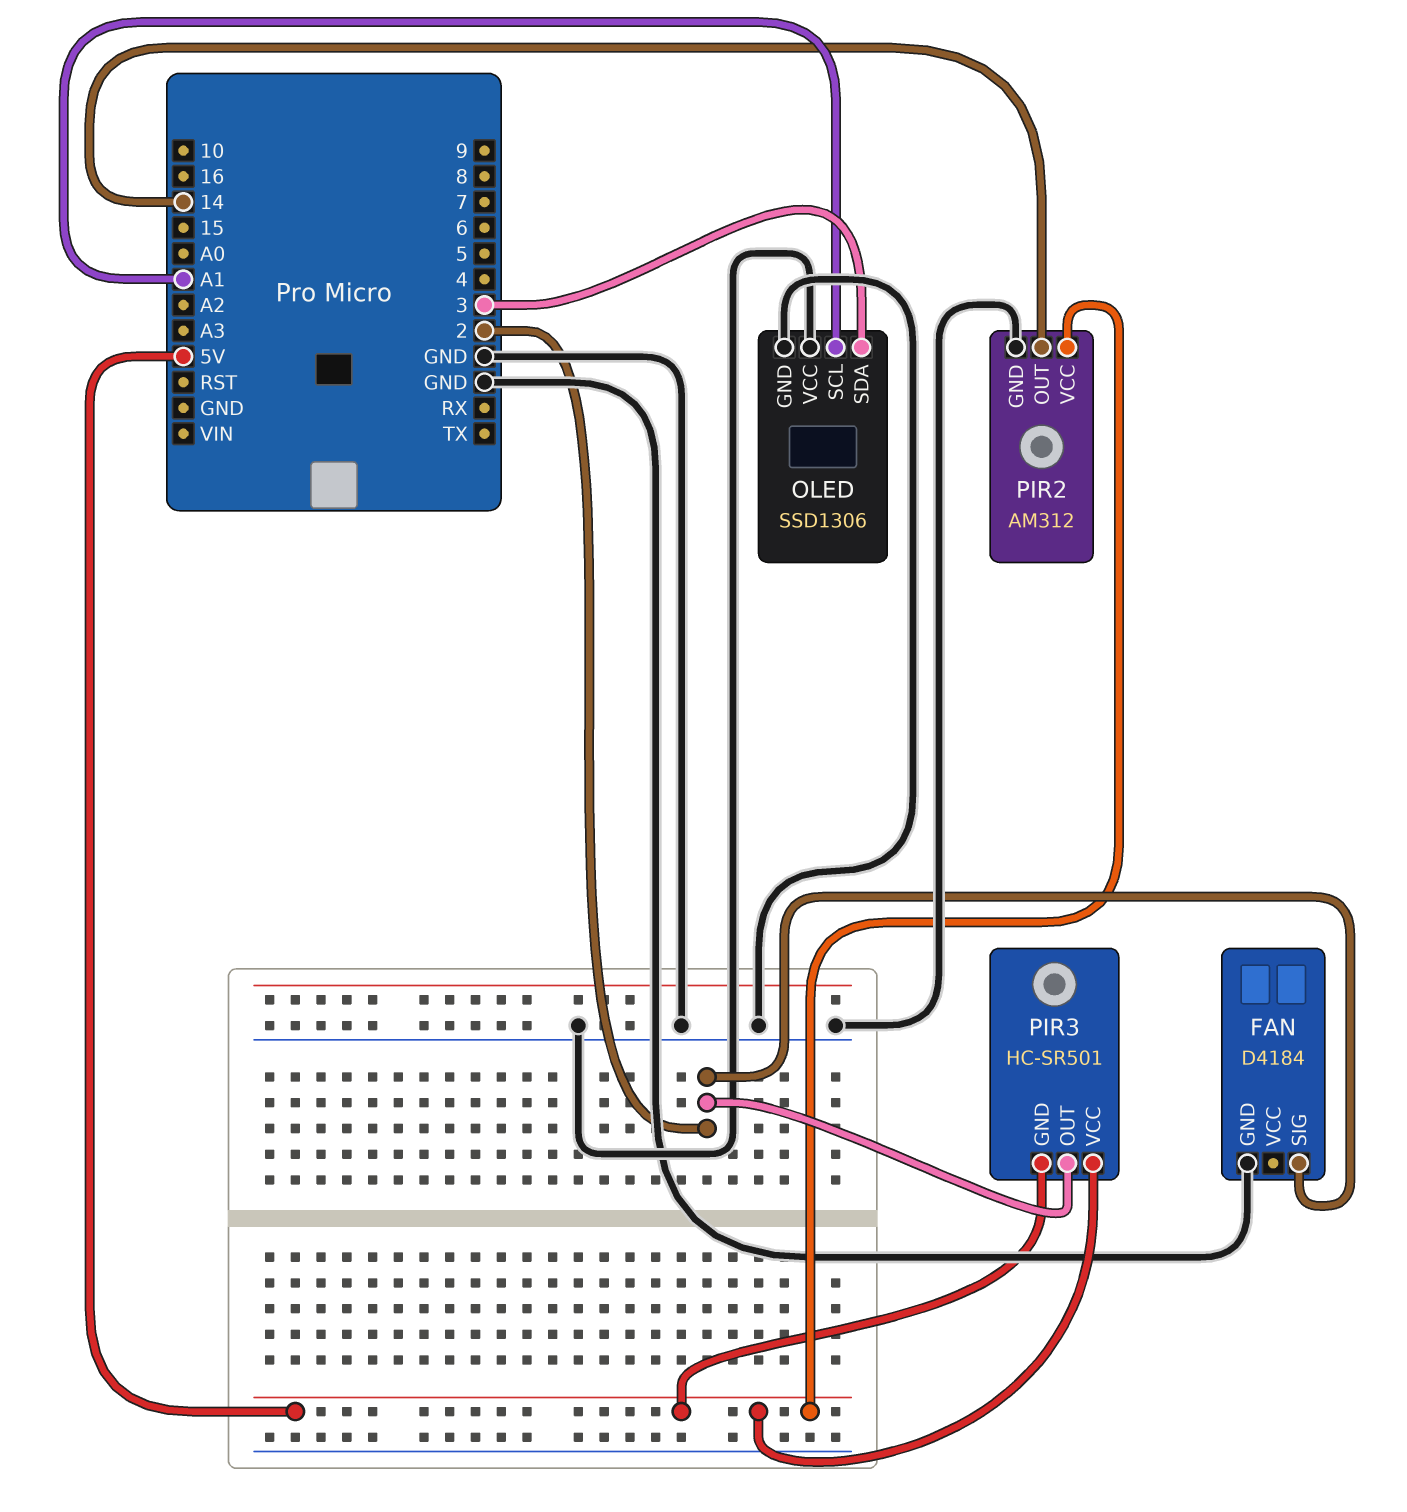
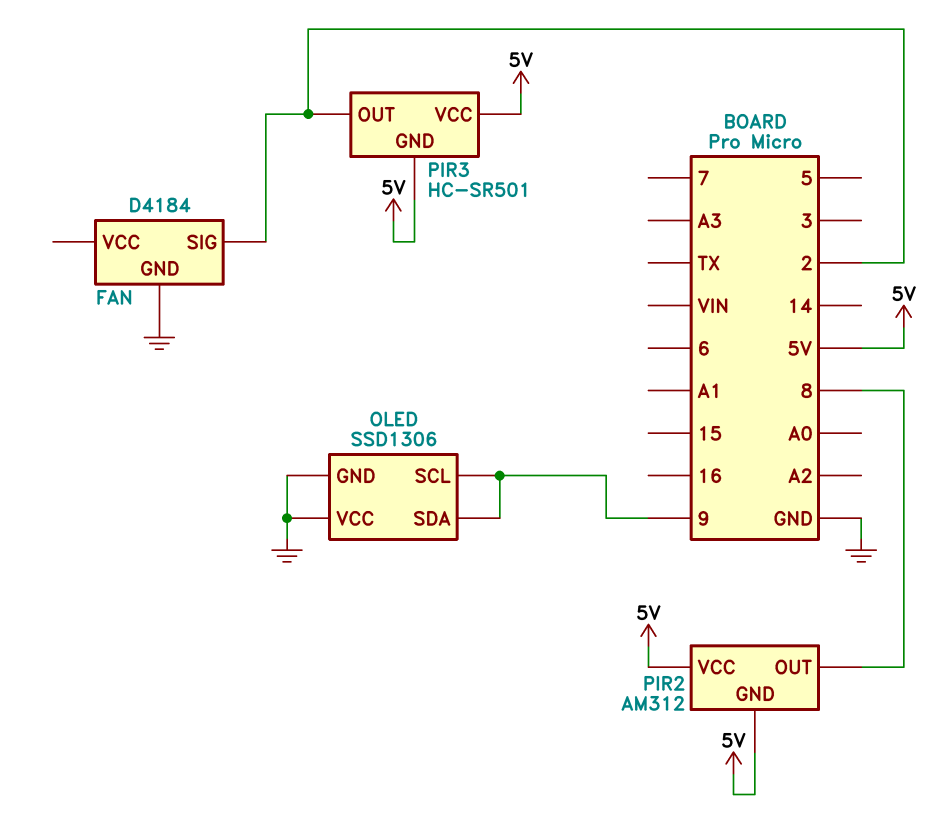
OLED pin SCL: A1 -> 9
OLED pin SDA: 3 -> 9
PIR2 pin GND: GND -> 5V
PIR2 pin OUT: 14 -> 8

